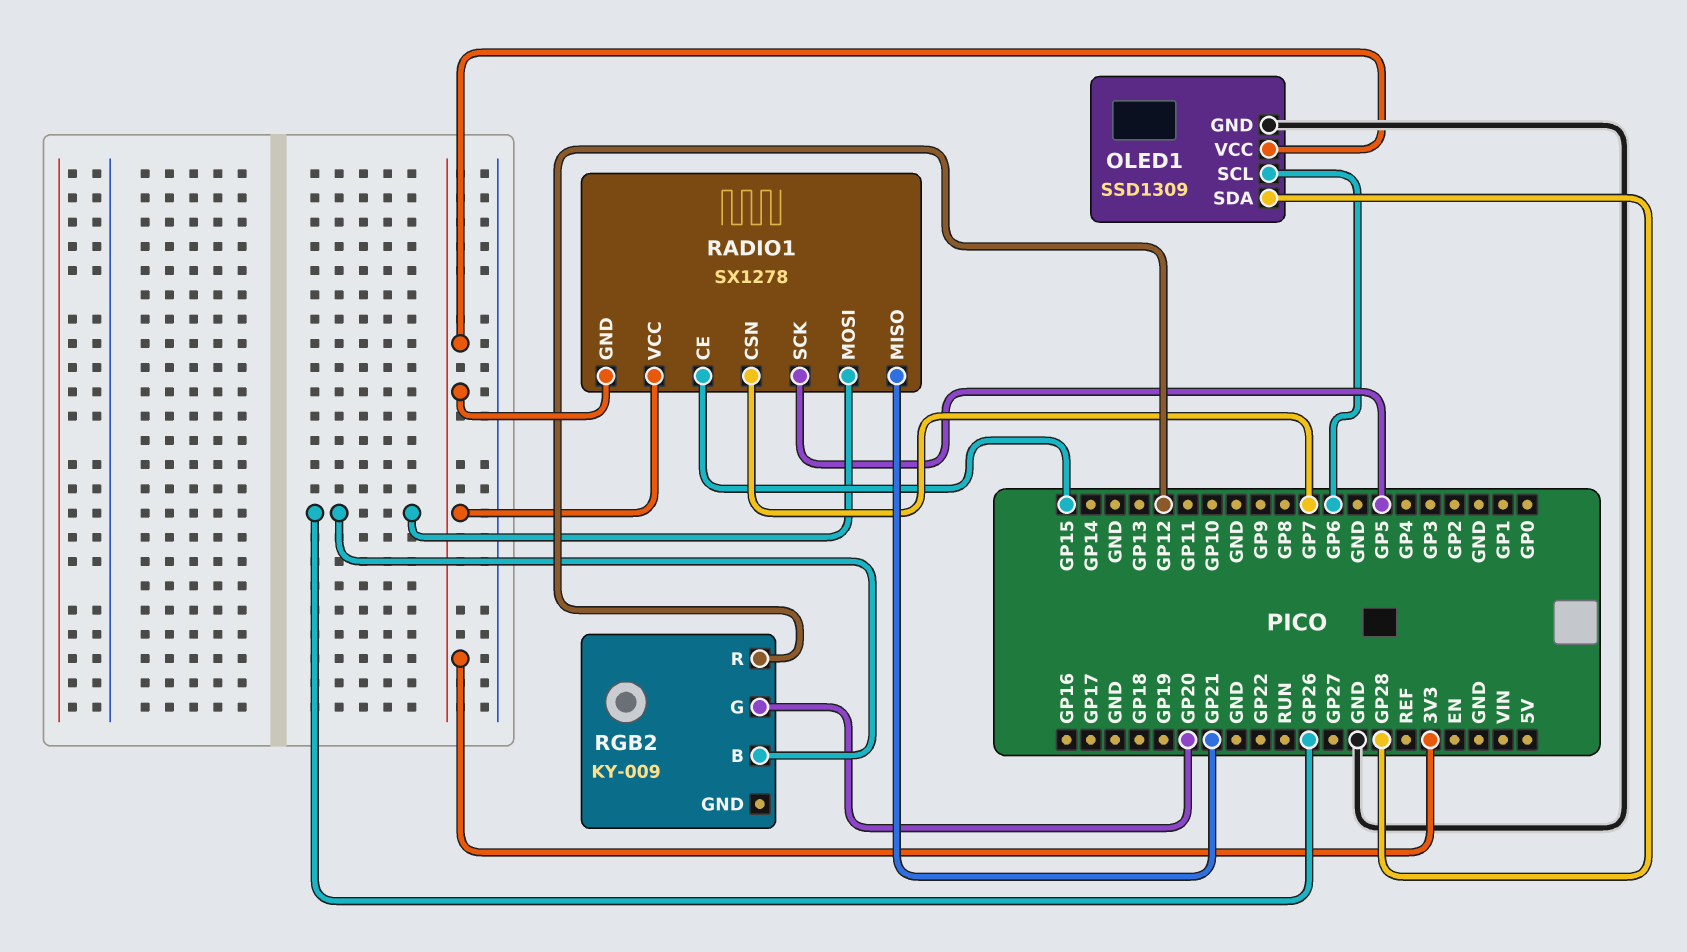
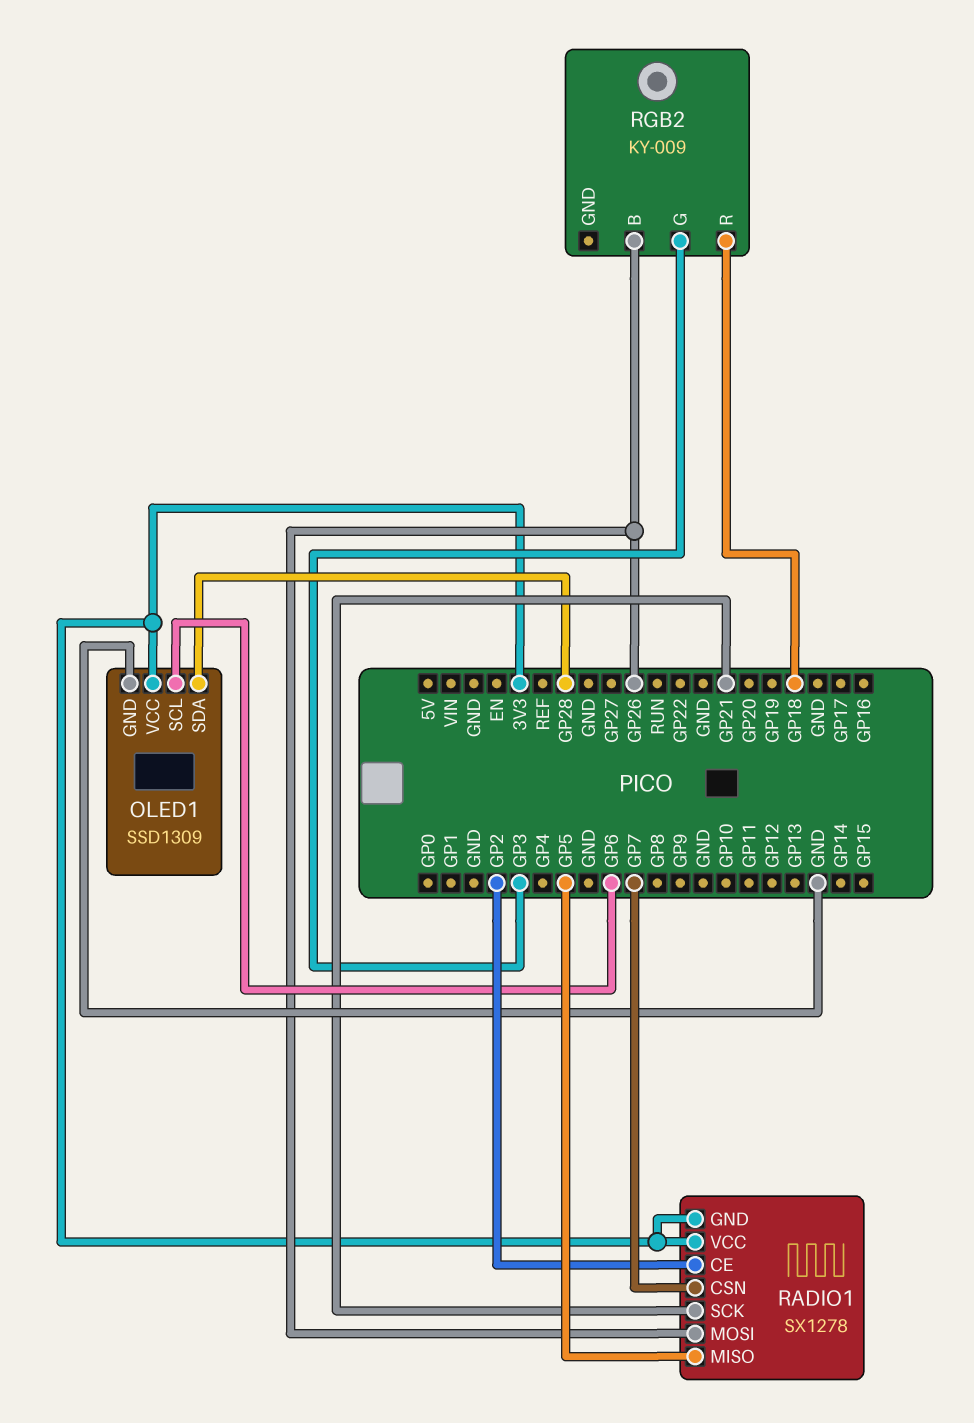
RADIO1 pin CE: GP15 -> GP2
RADIO1 pin MISO: GP21 -> GP5
RADIO1 pin SCK: GP5 -> GP21
RGB2 pin G: GP20 -> GP3
RGB2 pin R: GP12 -> GP18

